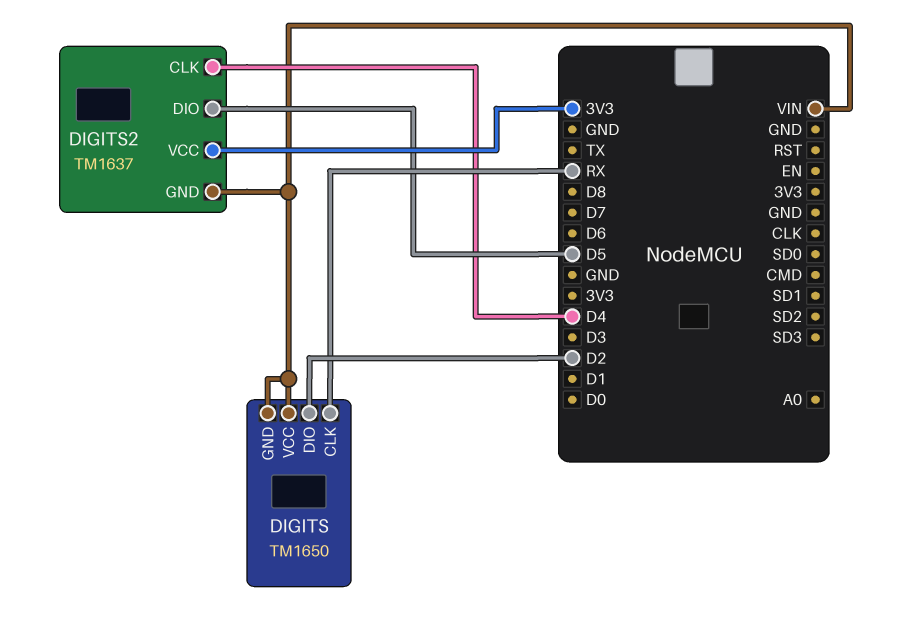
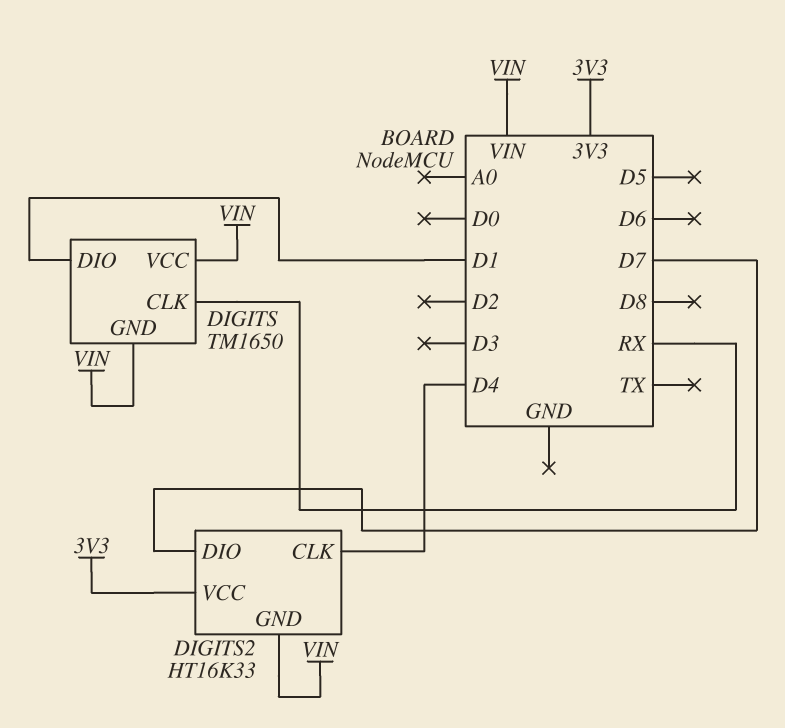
DIGITS pin DIO: D2 -> D1
DIGITS2: TM1637 -> HT16K33
DIGITS2 pin DIO: D5 -> D7

